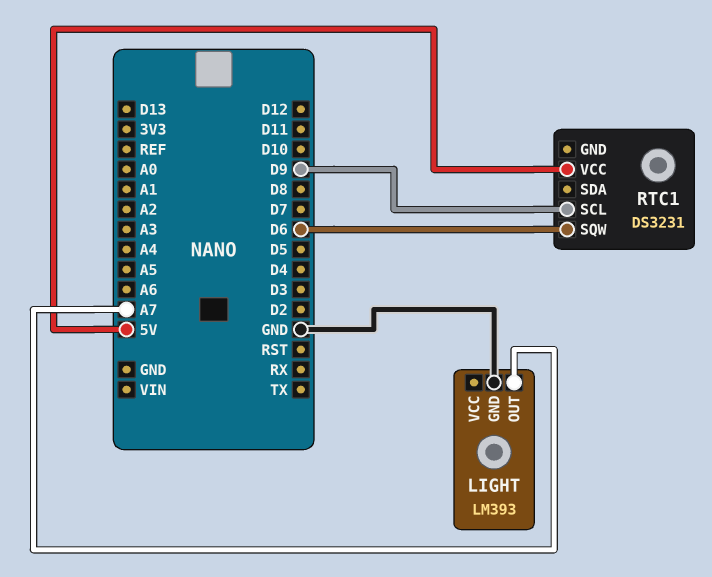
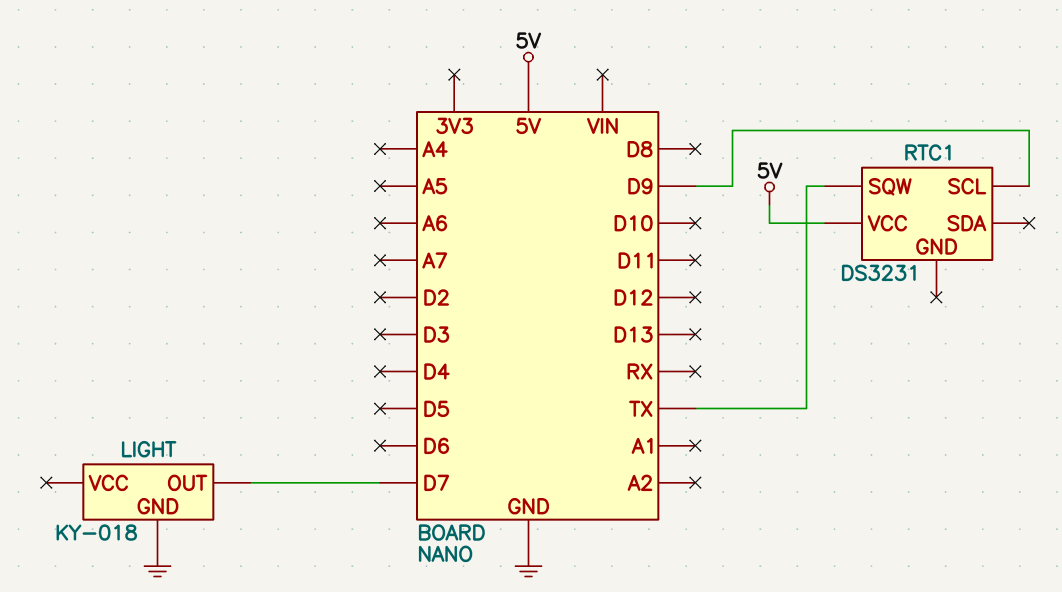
LIGHT: LM393 -> KY-018
LIGHT pin OUT: A7 -> D7
RTC1 pin SQW: D6 -> TX

